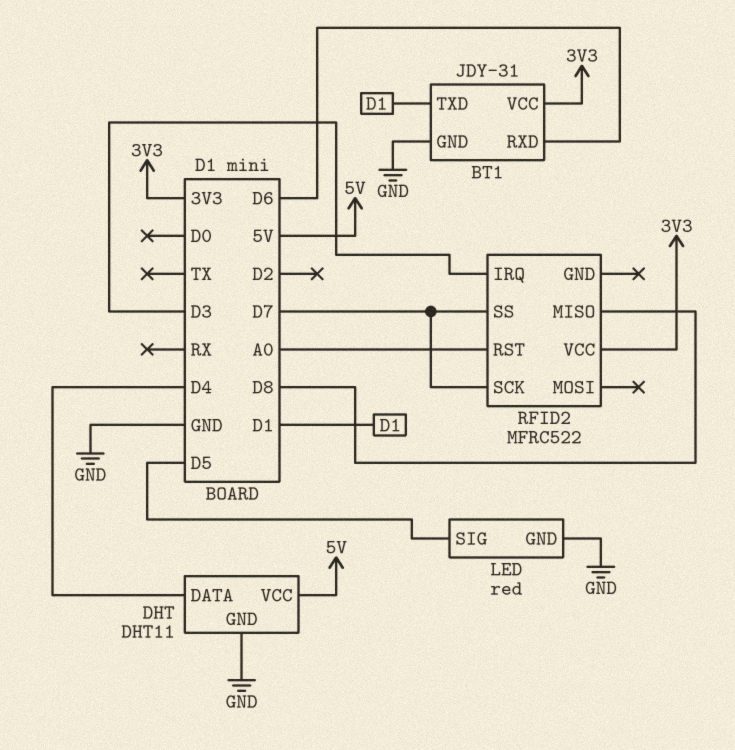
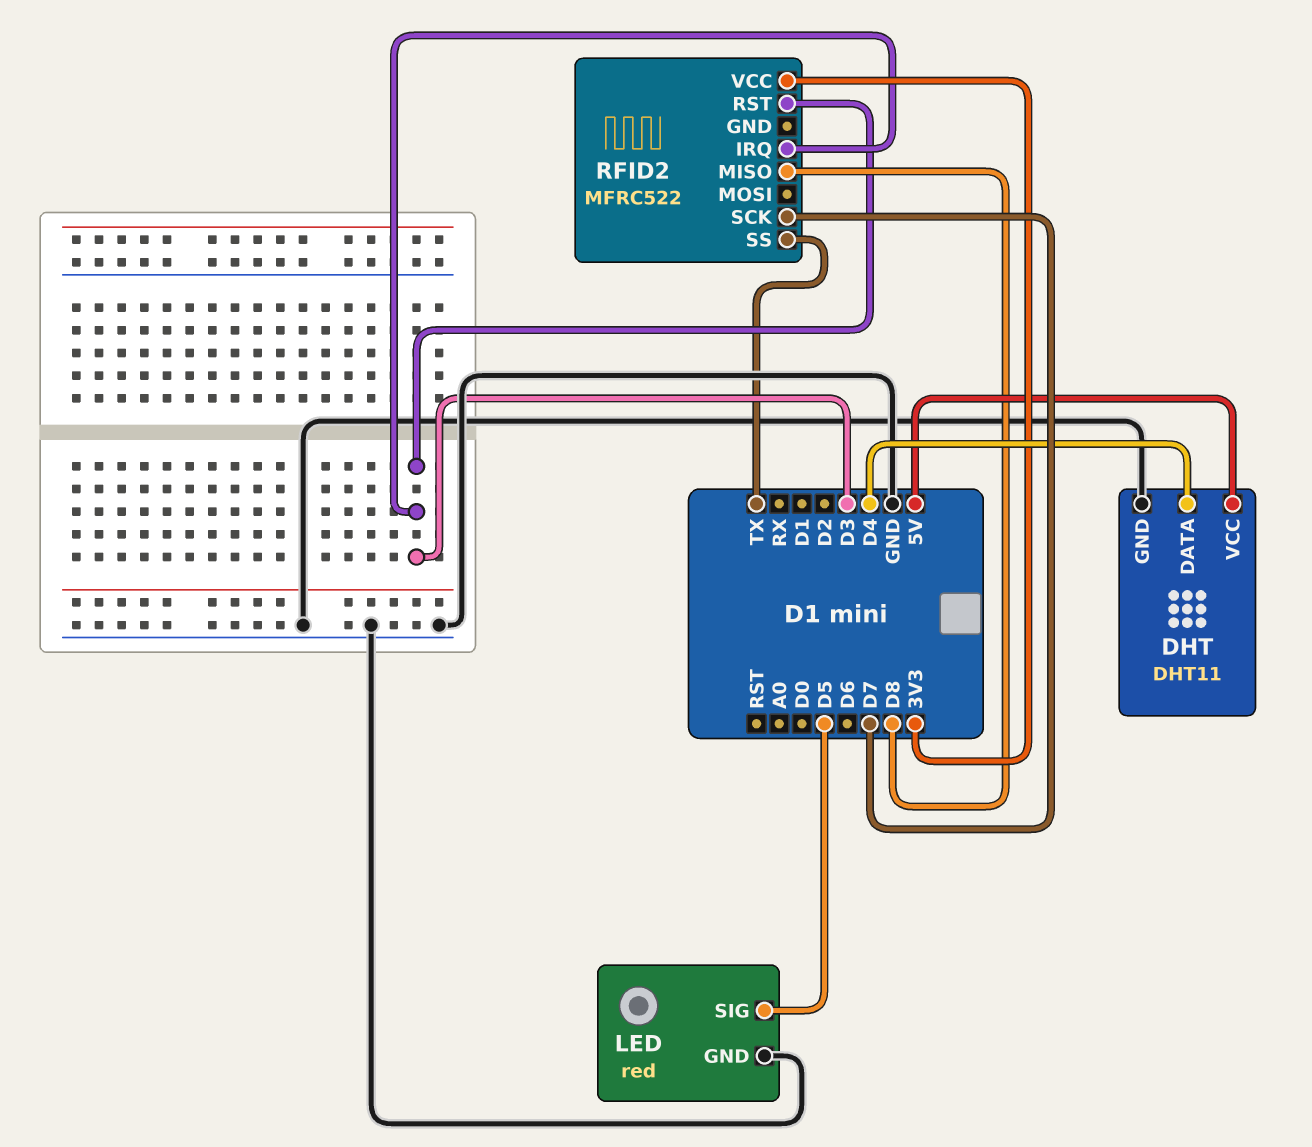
BT1: JDY-31 -> none
BT1 pin GND: GND -> none
BT1 pin RXD: D6 -> none
BT1 pin TXD: D1 -> none
BT1 pin VCC: 3V3 -> none
RFID2 pin RST: A0 -> D3
RFID2 pin SS: D7 -> TX

